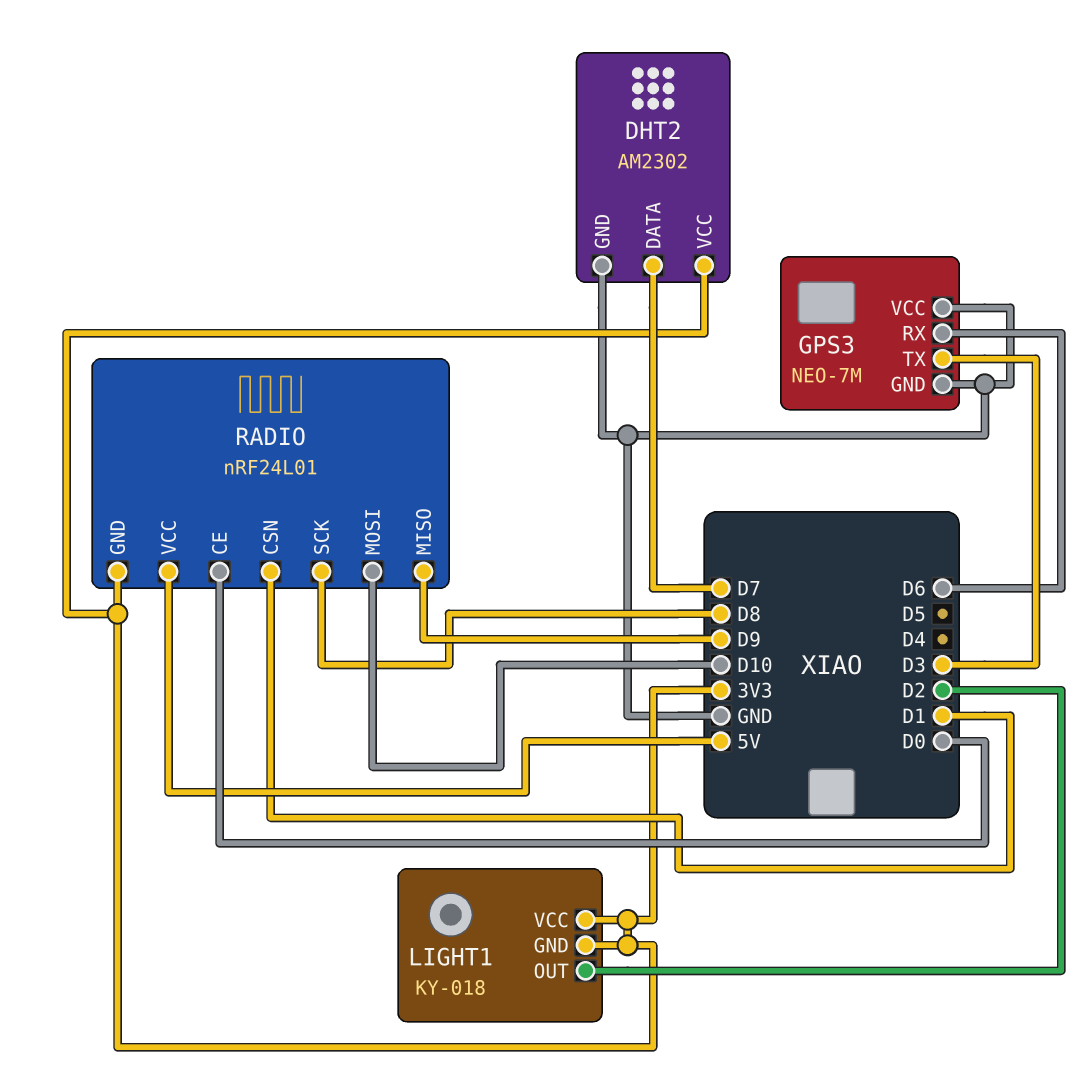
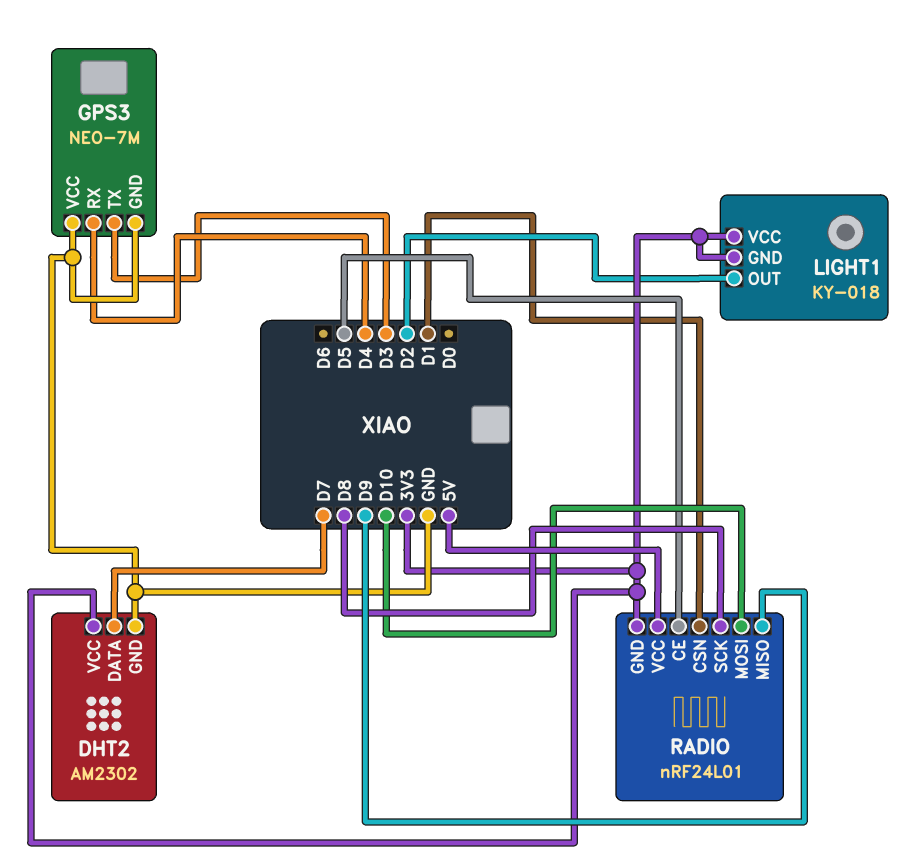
GPS3 pin RX: D6 -> D4
RADIO pin CE: D0 -> D5

